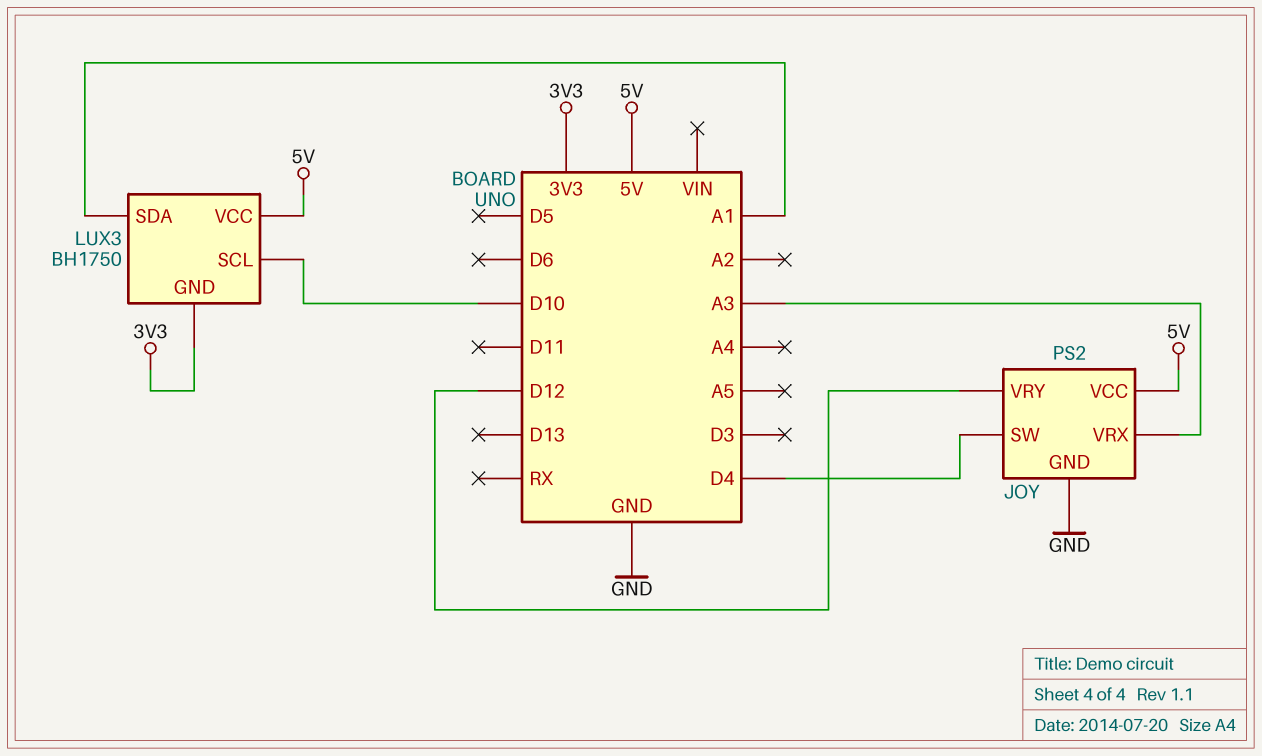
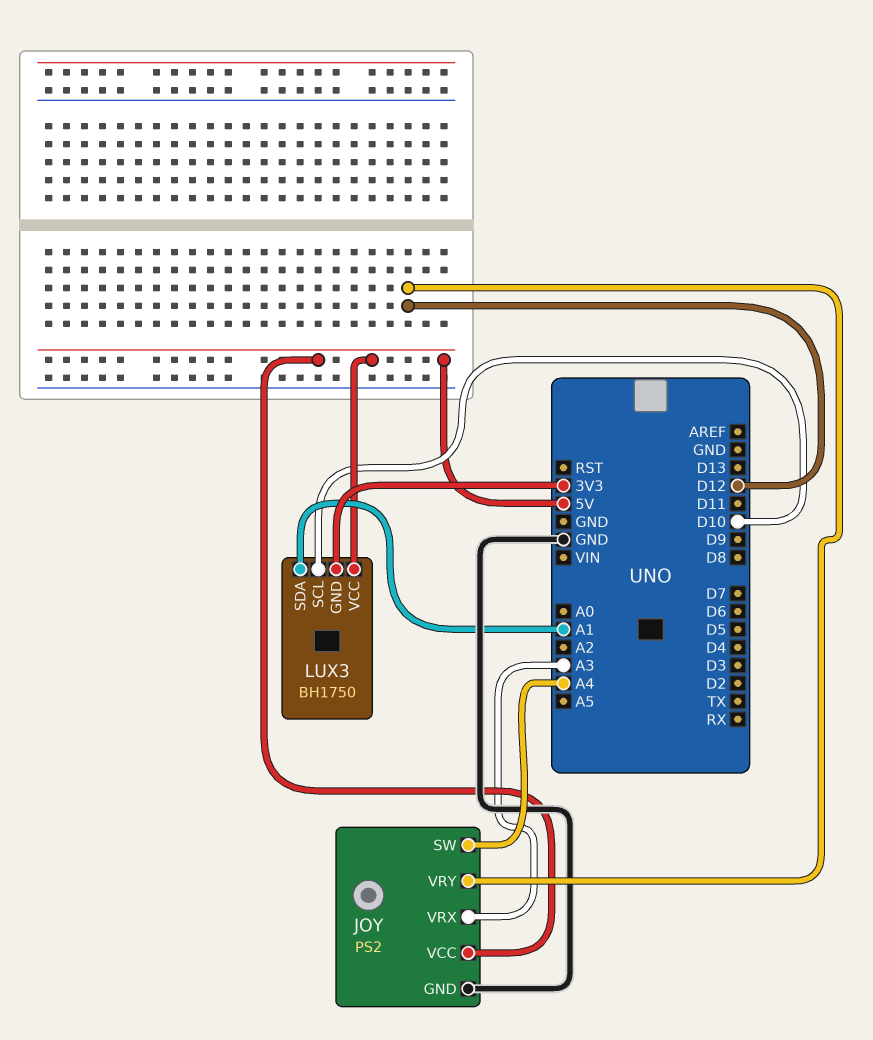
JOY pin SW: D4 -> A4

